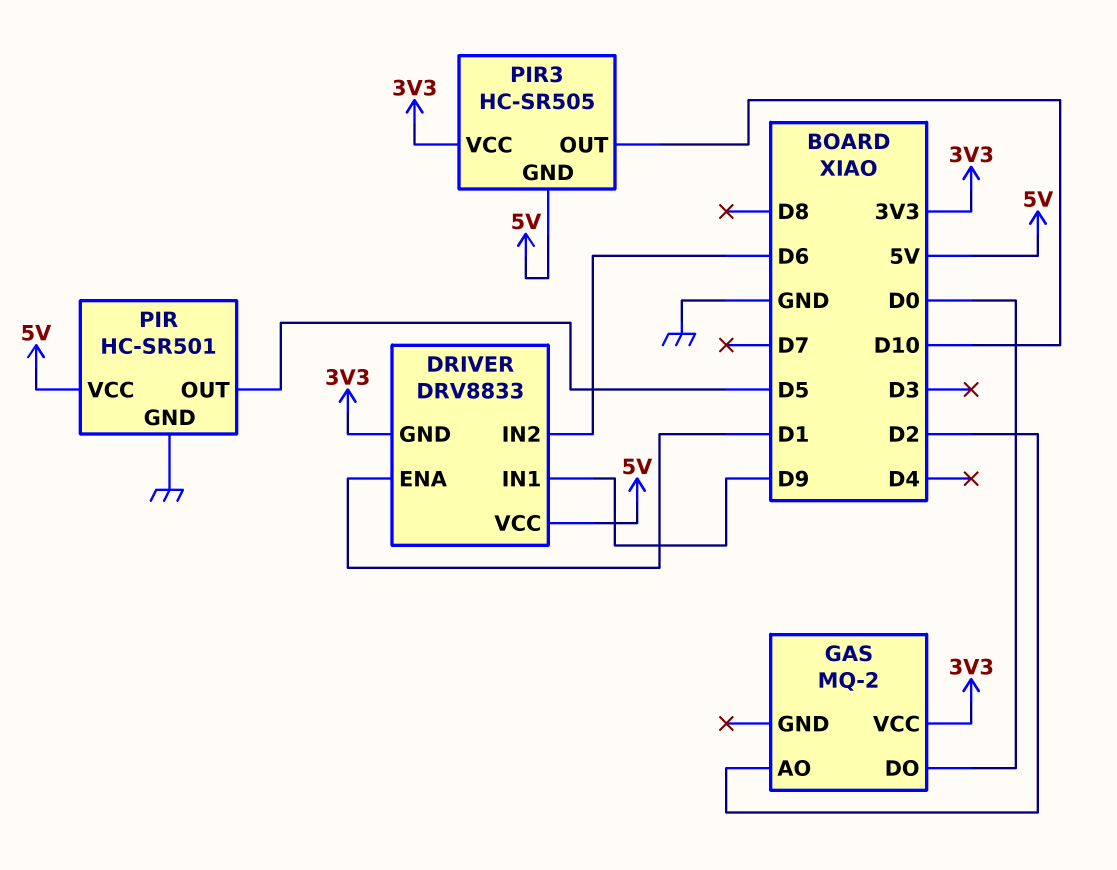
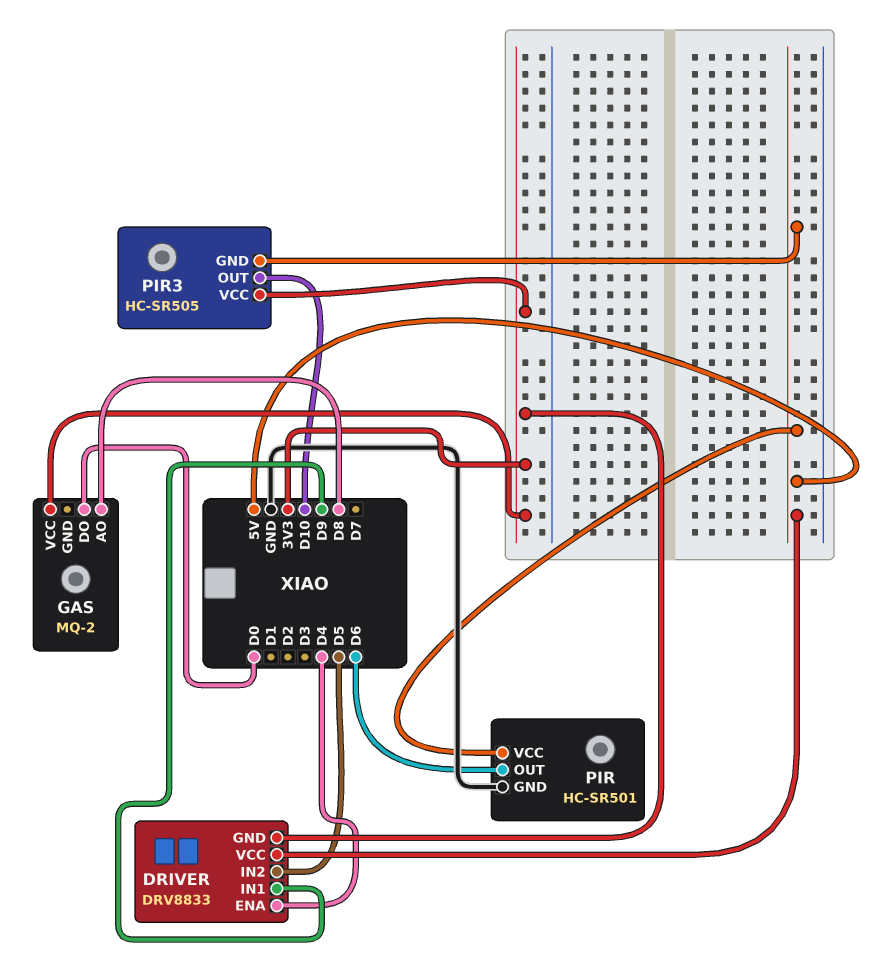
DRIVER pin ENA: D1 -> D4
DRIVER pin IN2: D6 -> D5
GAS pin AO: D2 -> D8
PIR pin OUT: D5 -> D6

